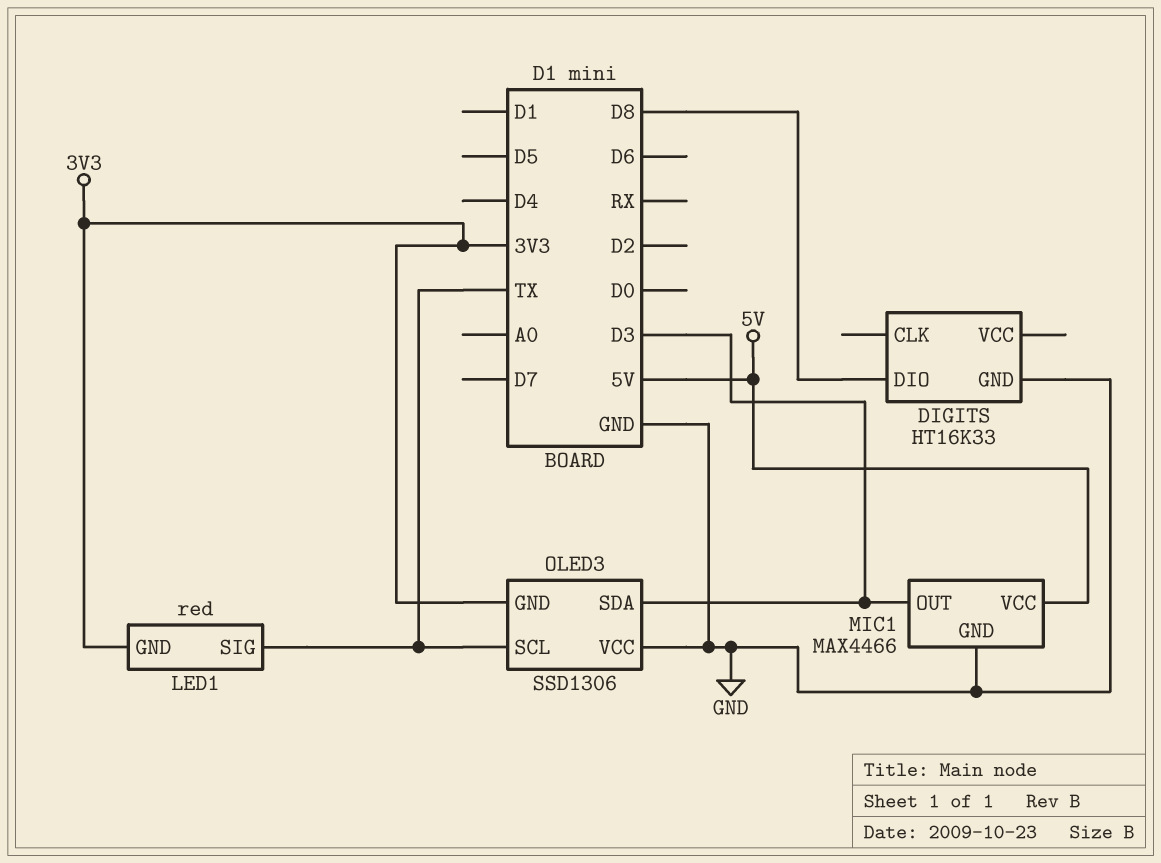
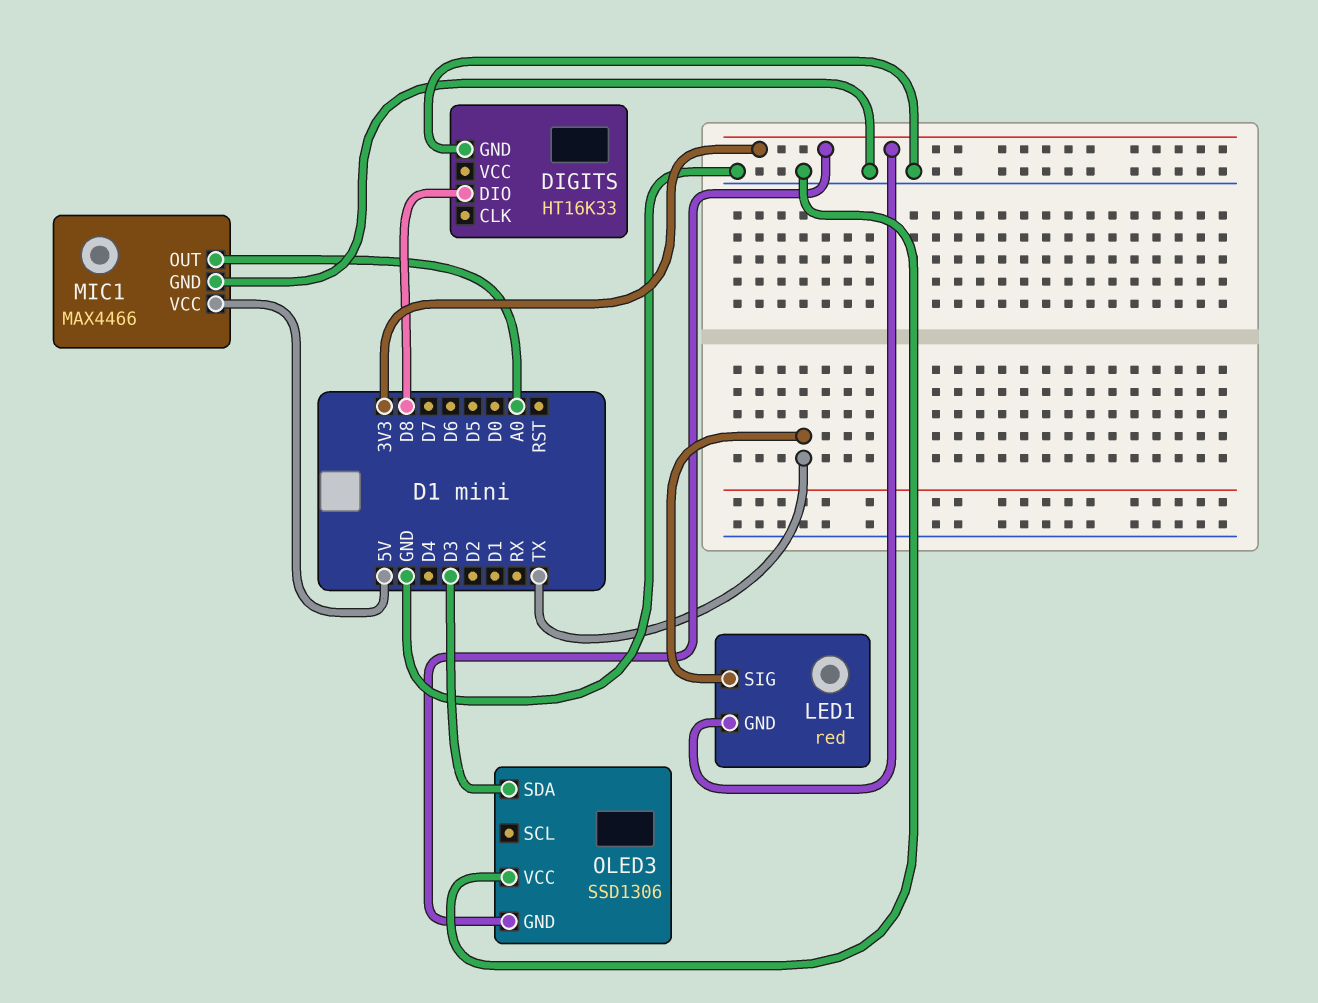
MIC1 pin OUT: D3 -> A0
OLED3 pin SCL: TX -> none

